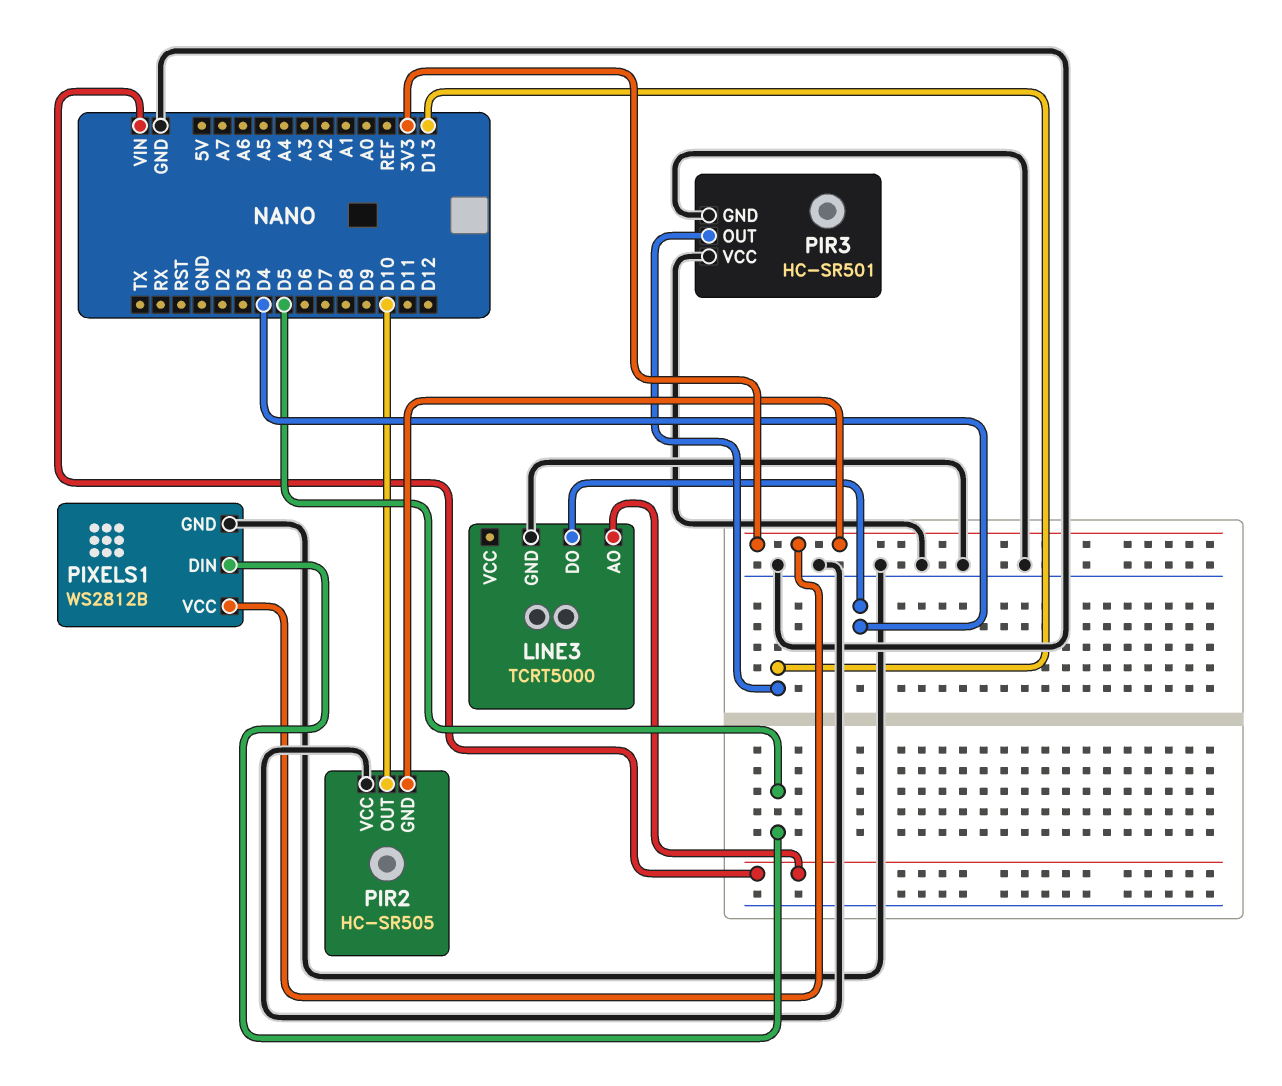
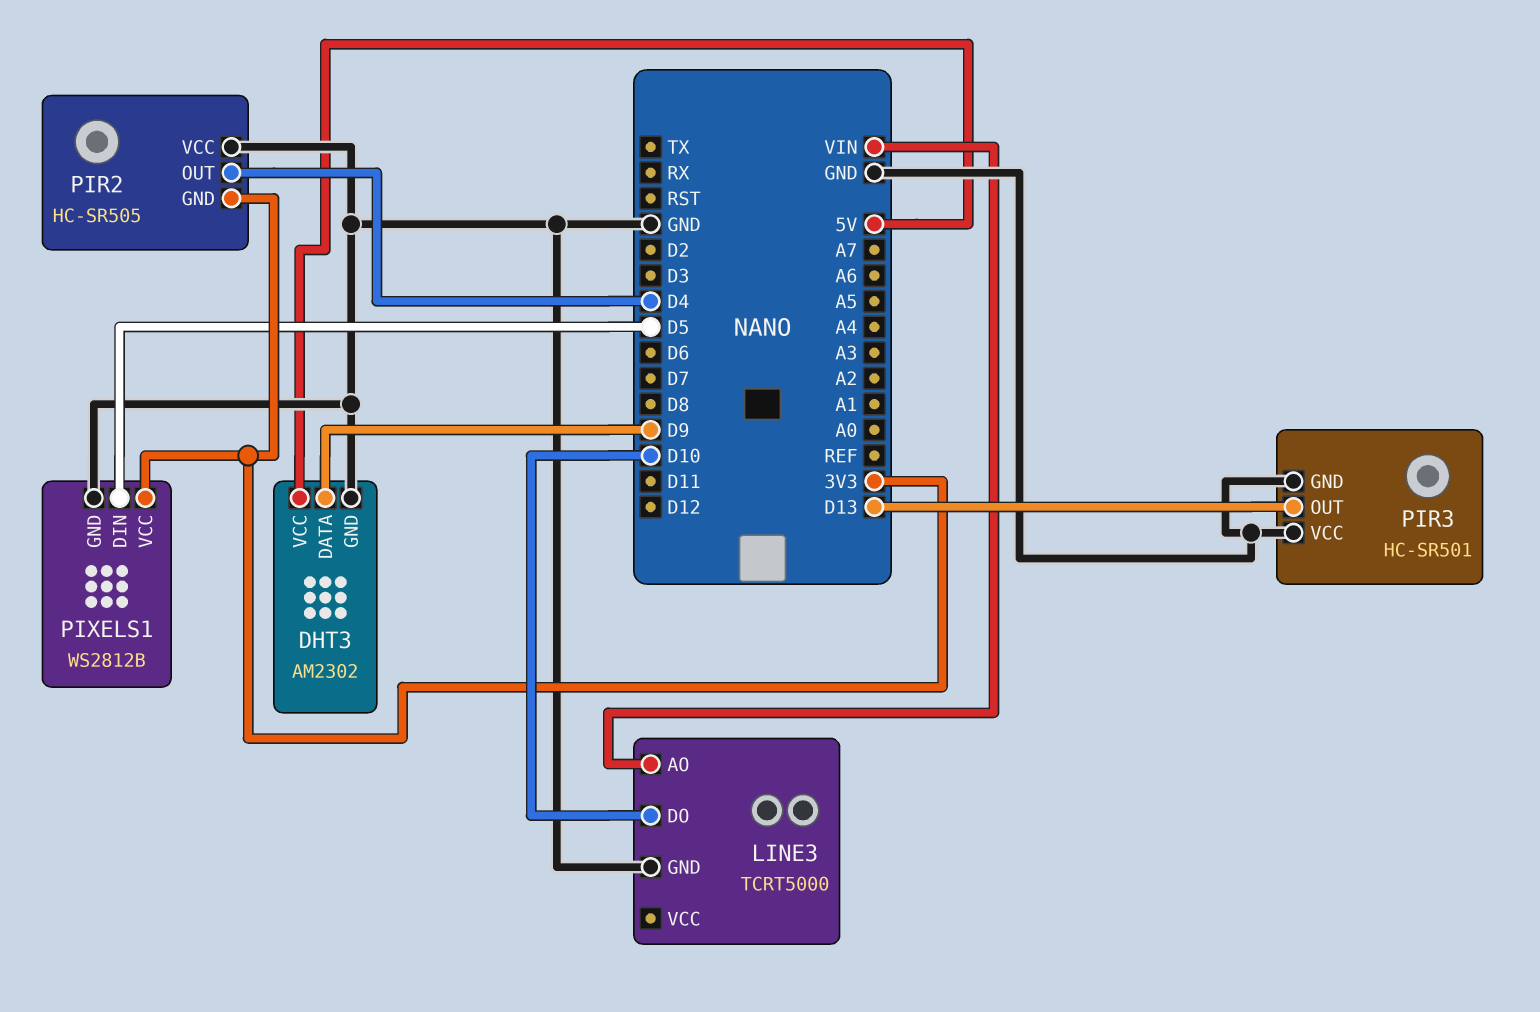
DHT3: none -> AM2302
DHT3 pin DATA: none -> D9
DHT3 pin GND: none -> GND
DHT3 pin VCC: none -> 5V
LINE3 pin DO: D4 -> D10
PIR2 pin OUT: D10 -> D4

